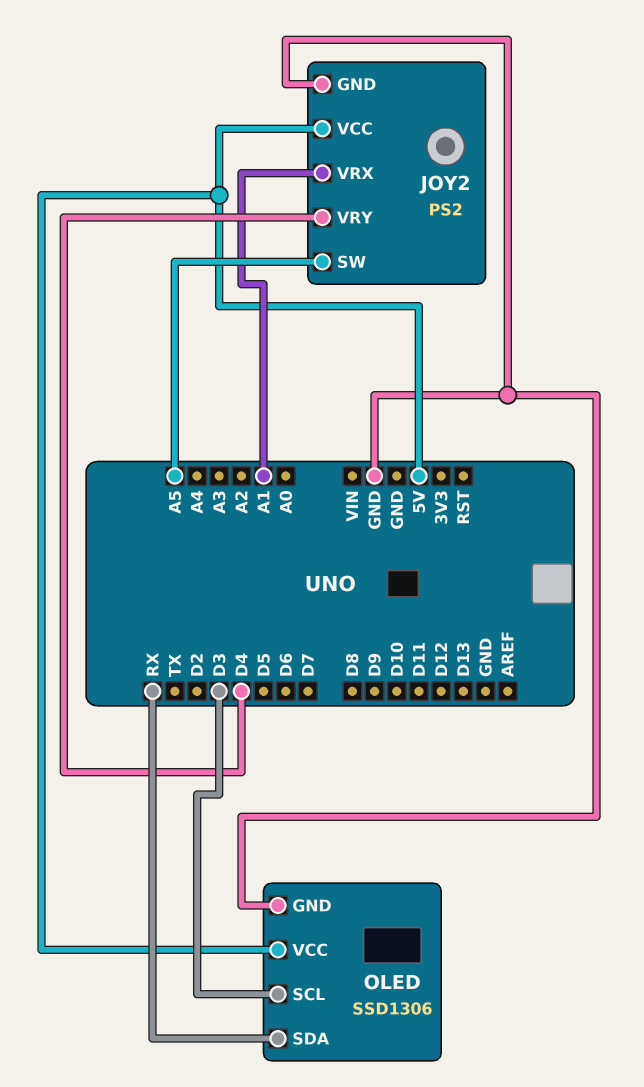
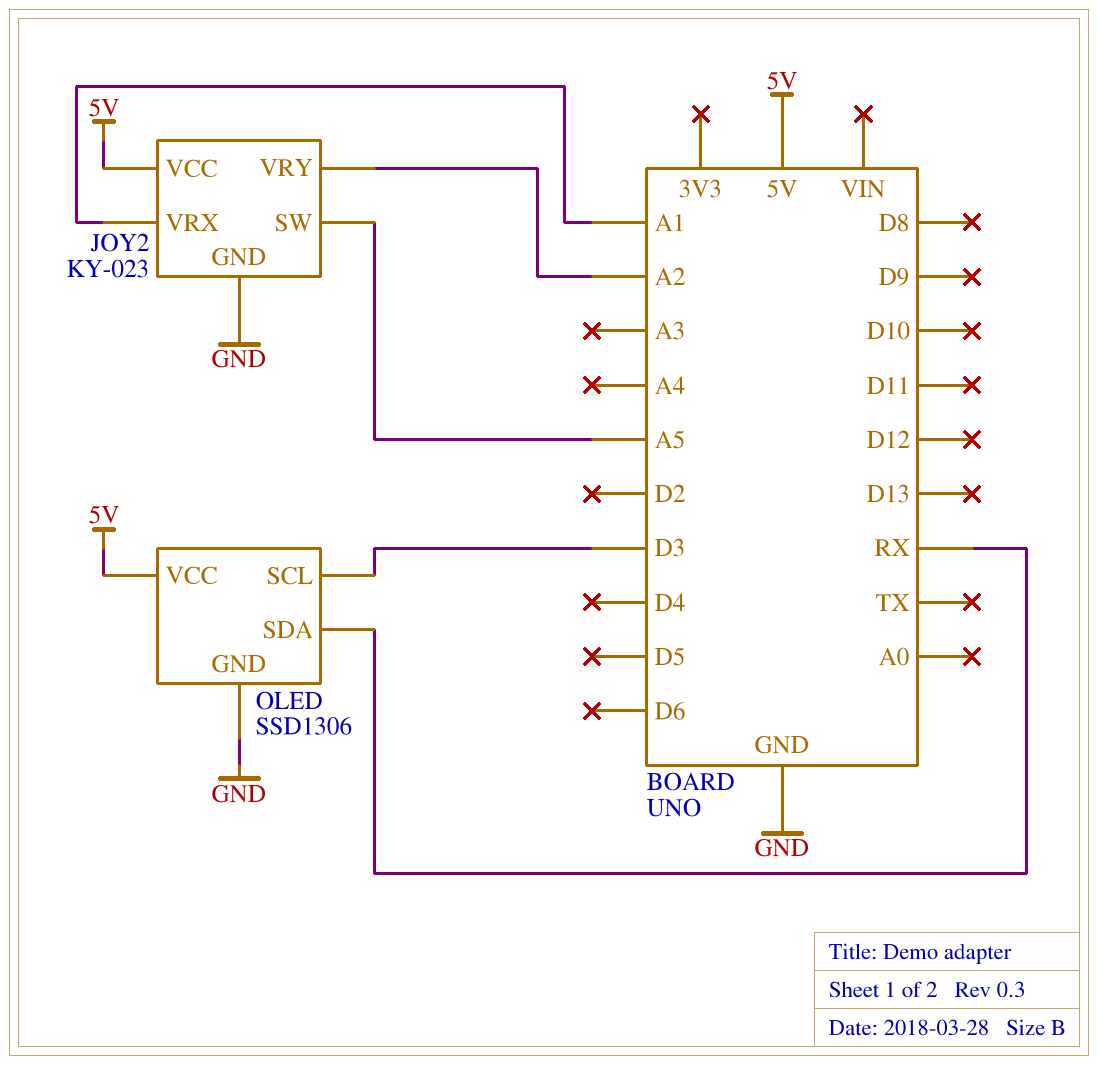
JOY2: PS2 -> KY-023
JOY2 pin VRY: D4 -> A2

